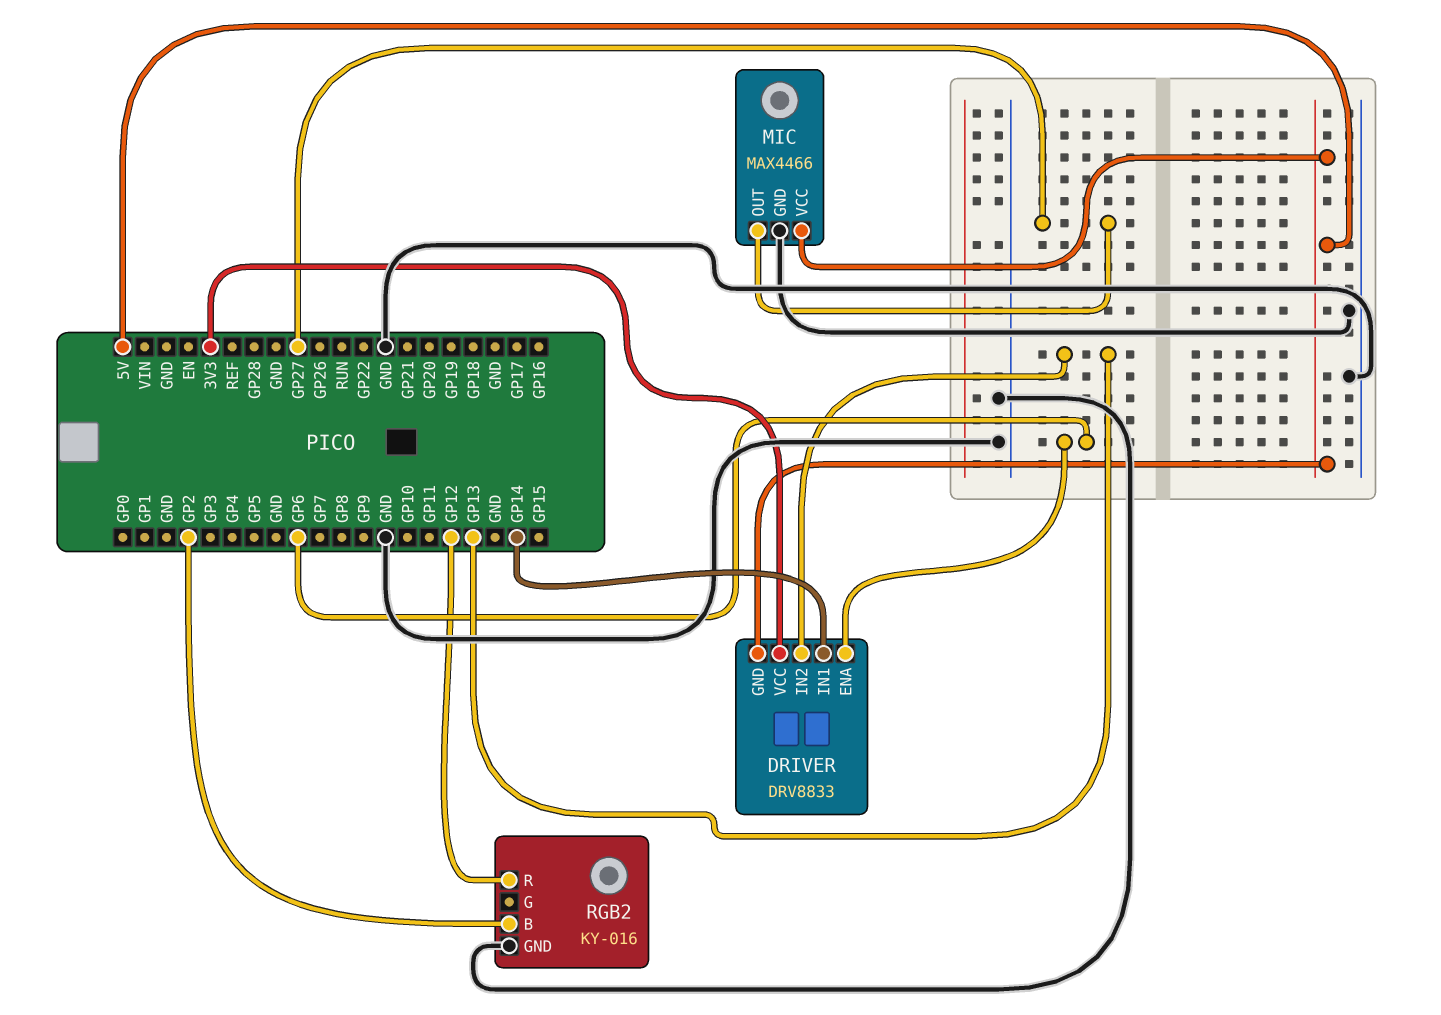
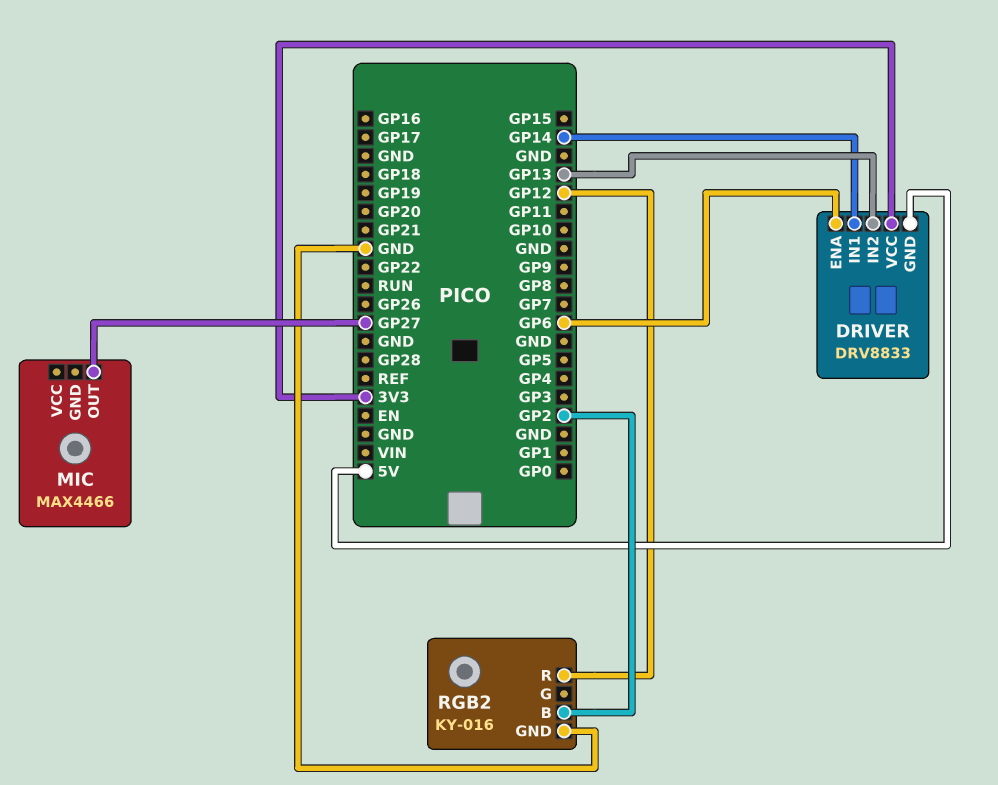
MIC pin GND: GND -> none
MIC pin VCC: 5V -> none

